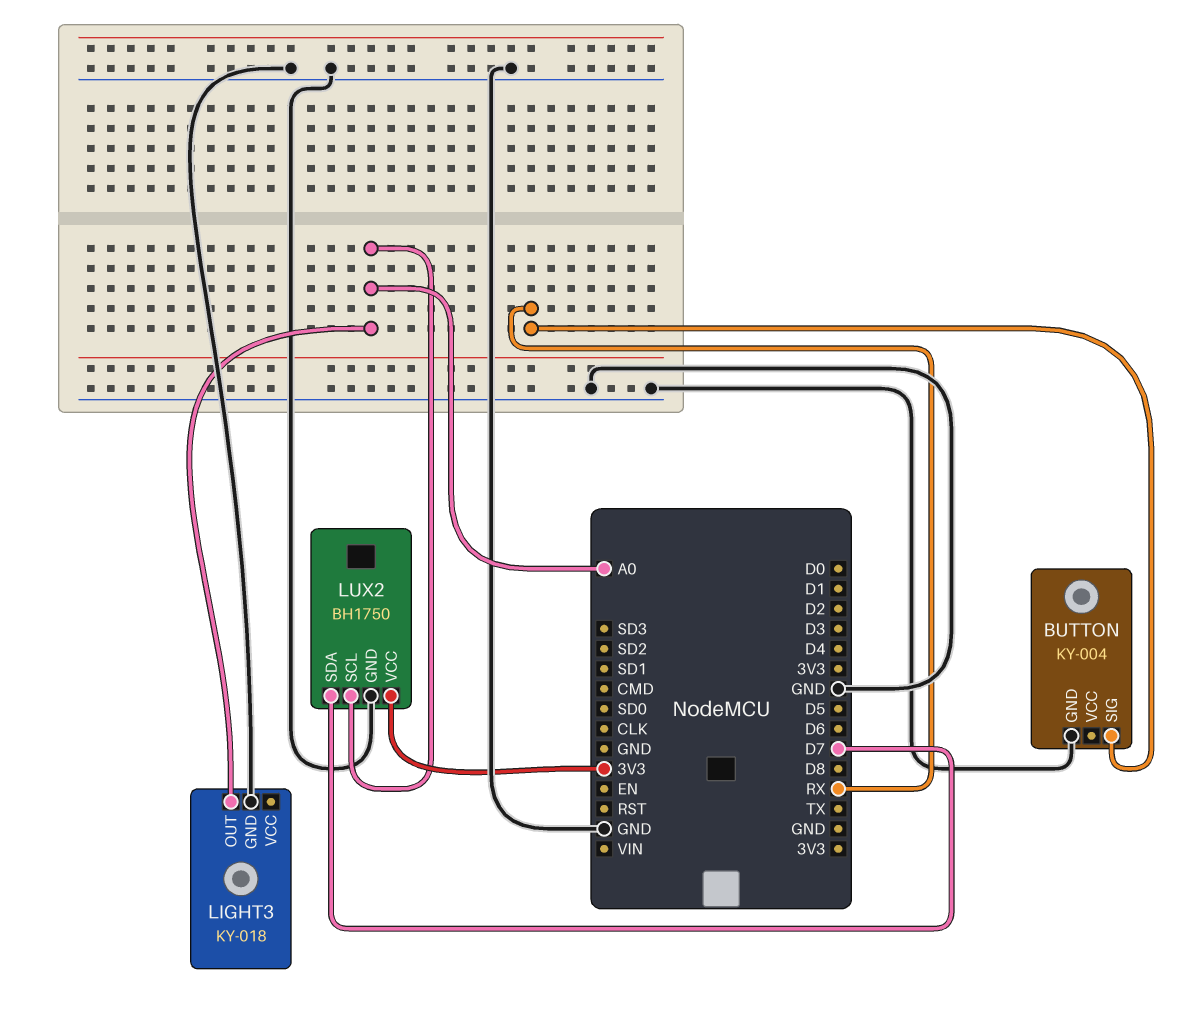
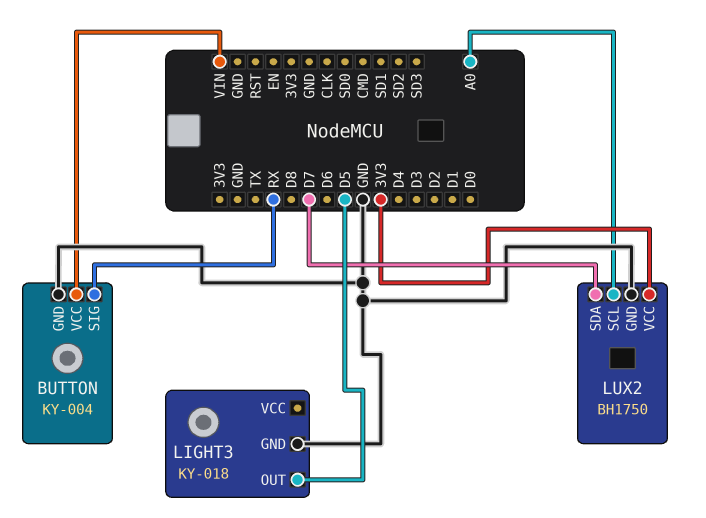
BUTTON pin VCC: none -> VIN
LIGHT3 pin OUT: A0 -> D5

